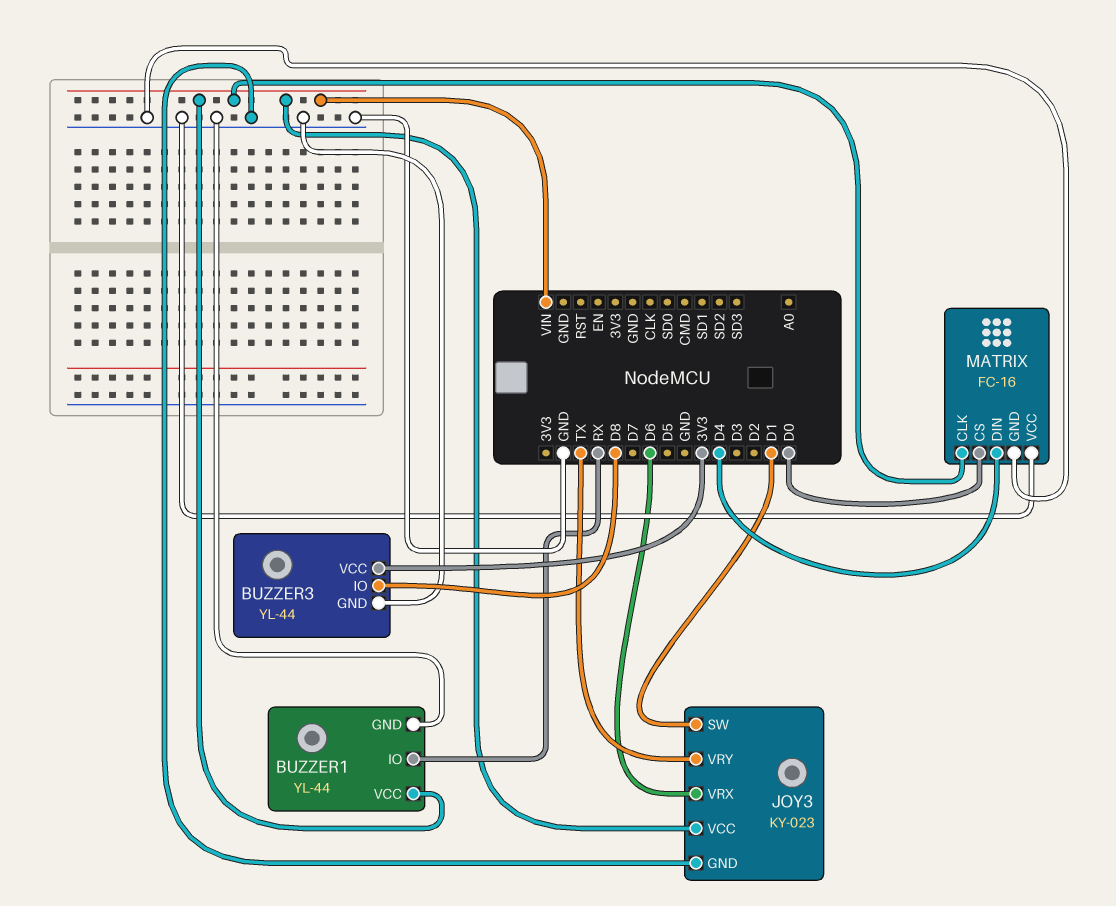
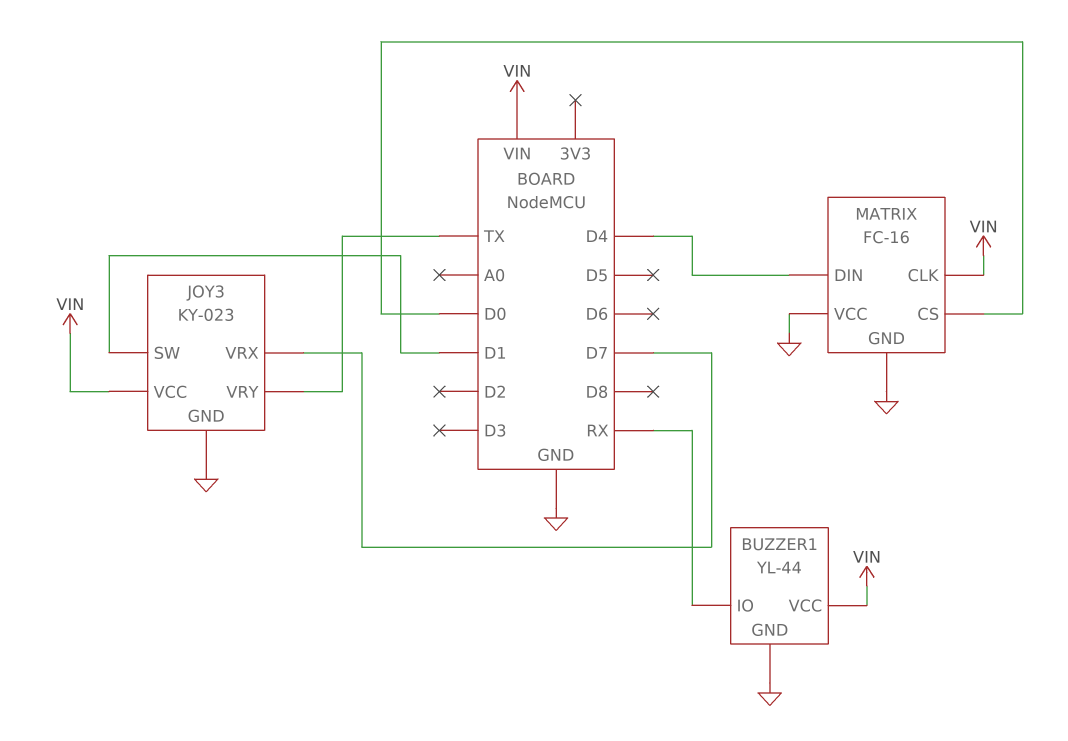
BUZZER3: YL-44 -> none
BUZZER3 pin GND: GND -> none
BUZZER3 pin IO: D8 -> none
BUZZER3 pin VCC: 3V3 -> none
JOY3 pin VRX: D6 -> D7

